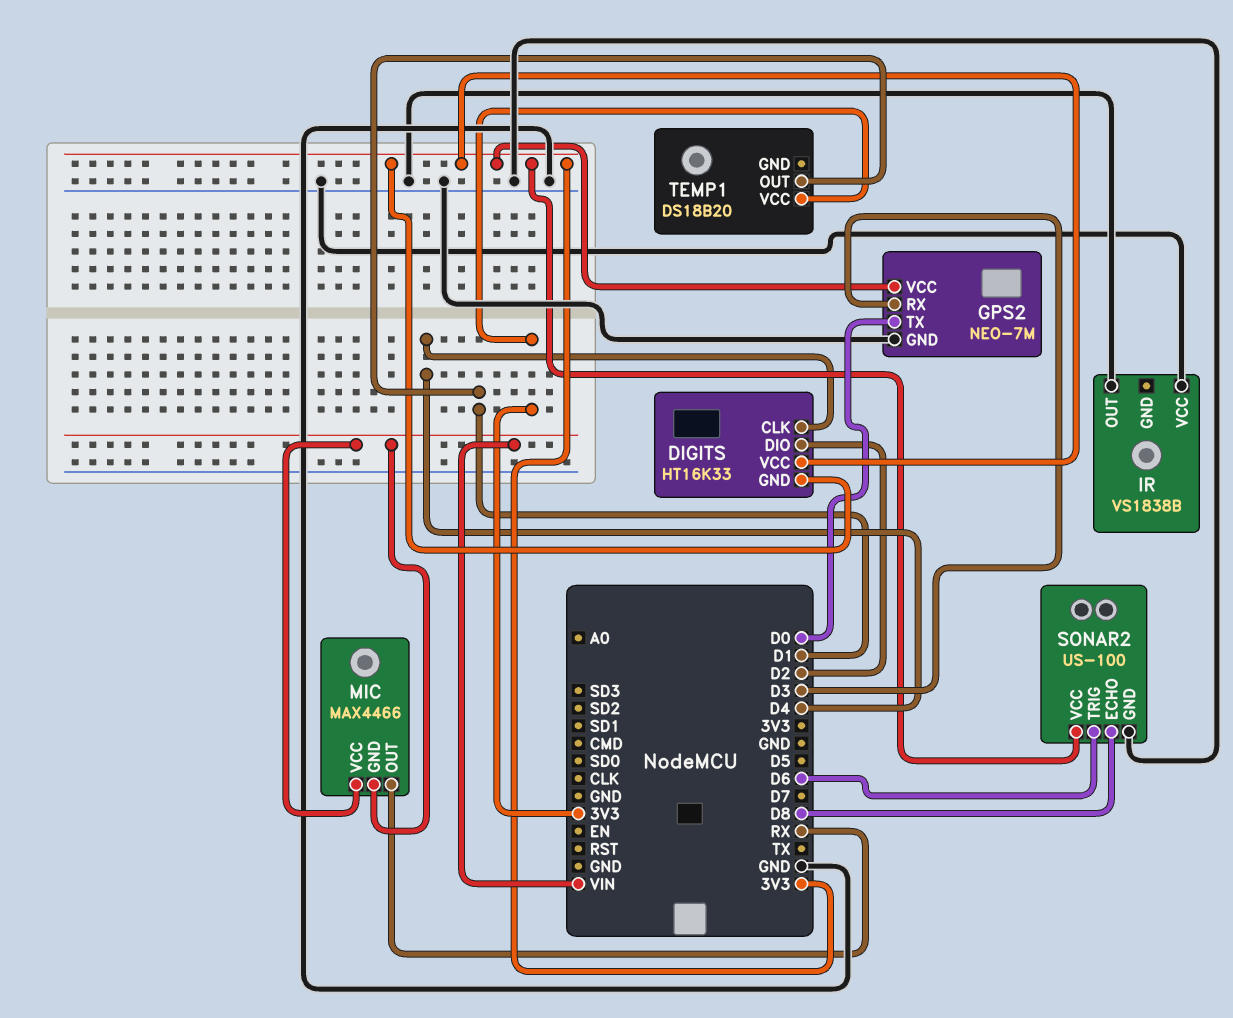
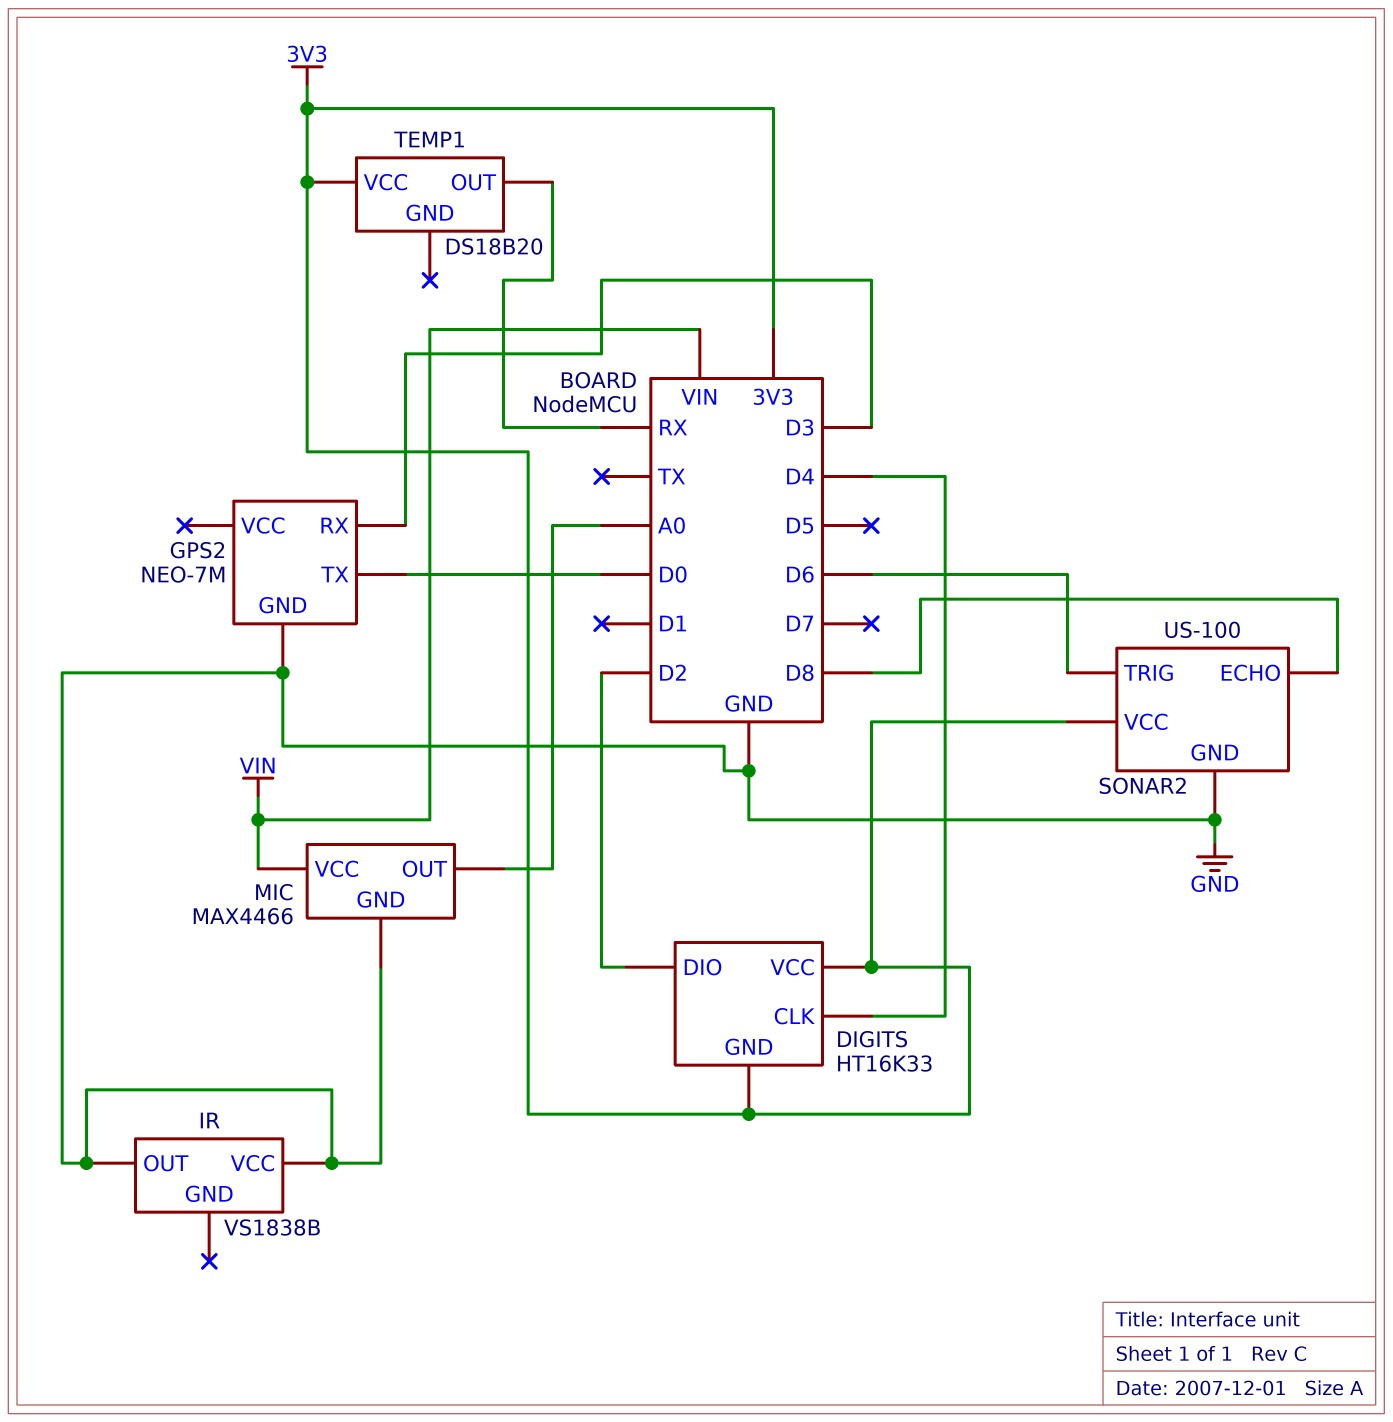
GPS2 pin VCC: 3V3 -> none
MIC pin GND: VIN -> GND
MIC pin OUT: RX -> A0
TEMP1 pin OUT: D1 -> RX

